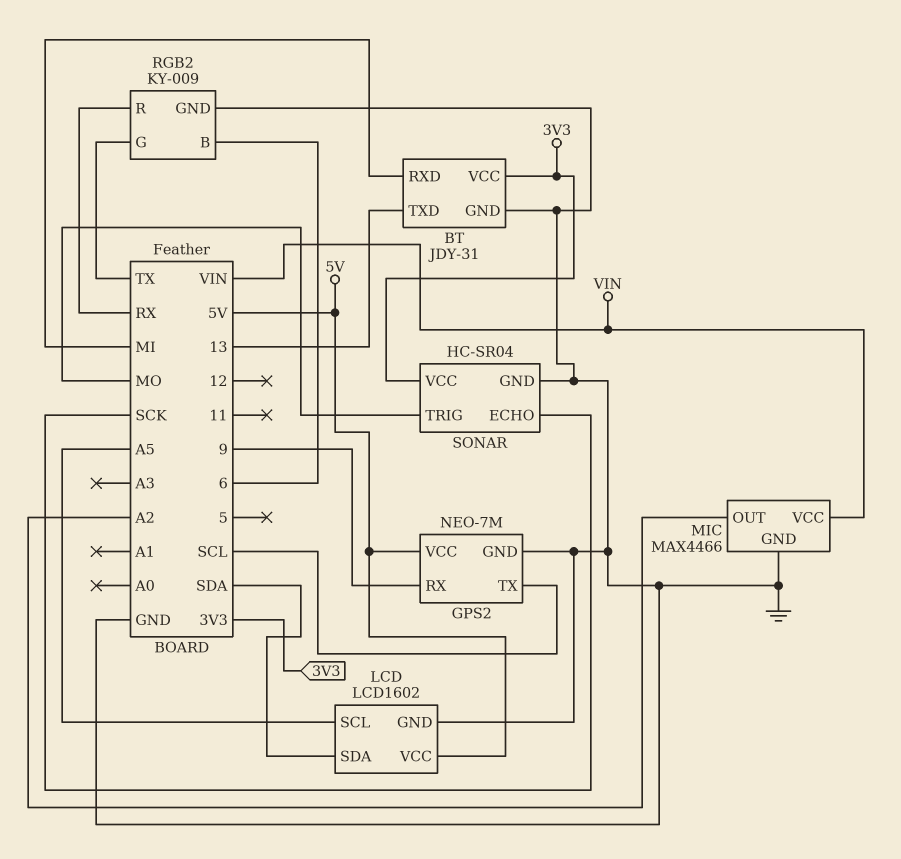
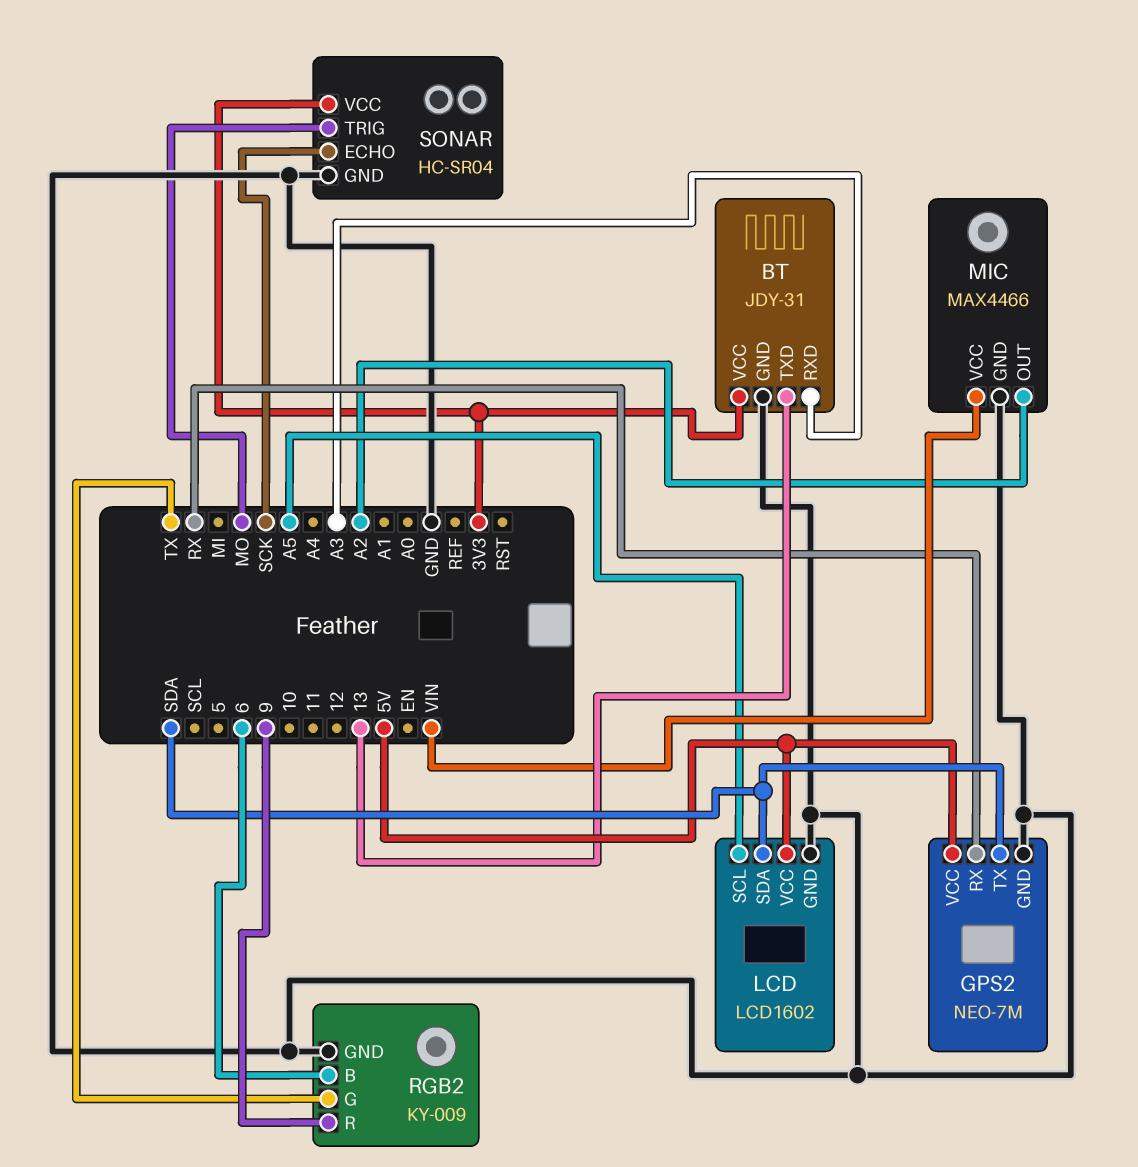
BT pin RXD: MI -> A3
GPS2 pin RX: 9 -> RX
GPS2 pin TX: SCL -> SDA
RGB2 pin R: RX -> 9

